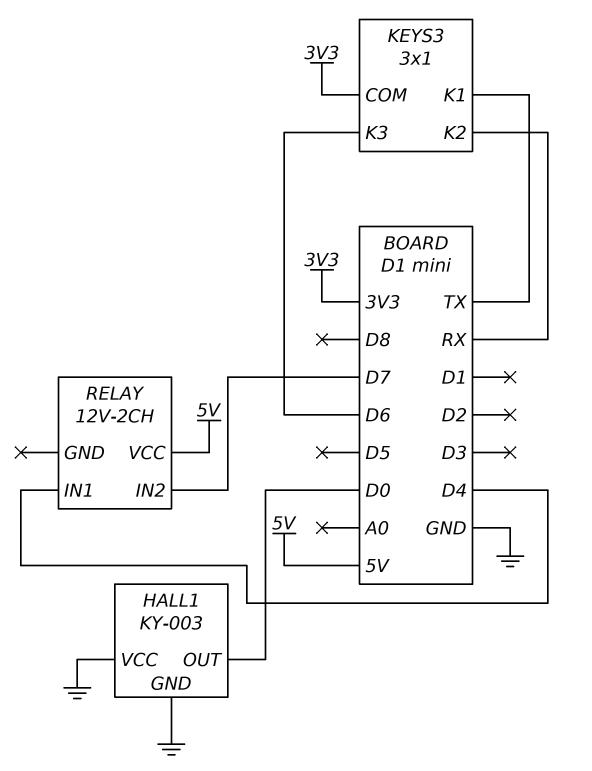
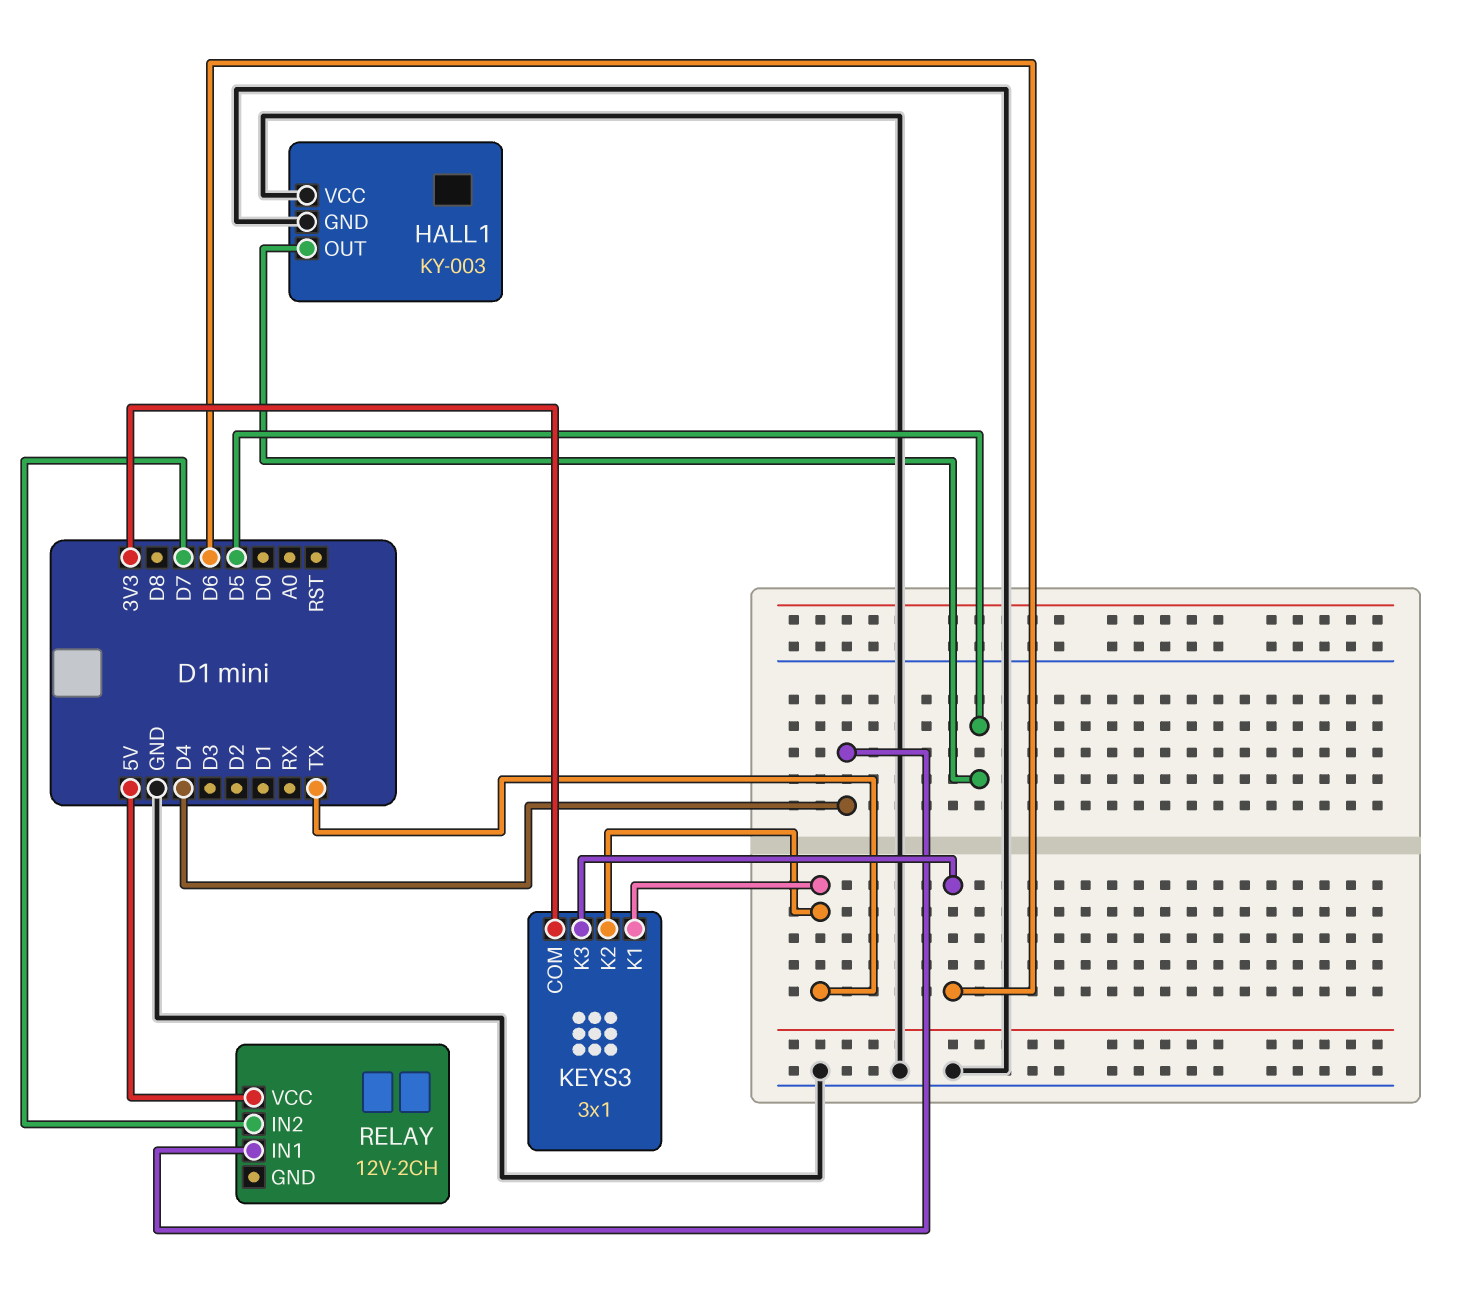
HALL1 pin OUT: D0 -> D5
KEYS3 pin K2: RX -> TX

